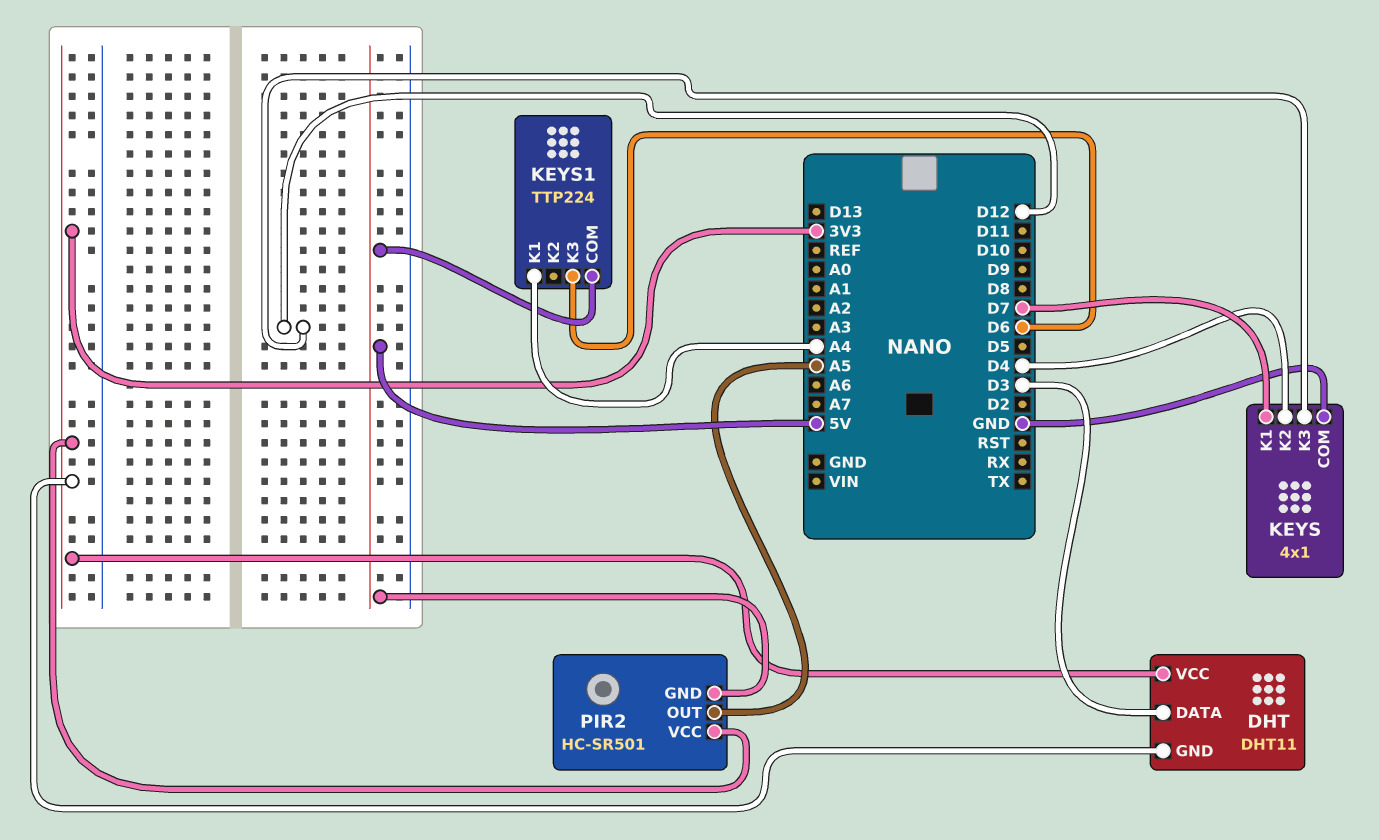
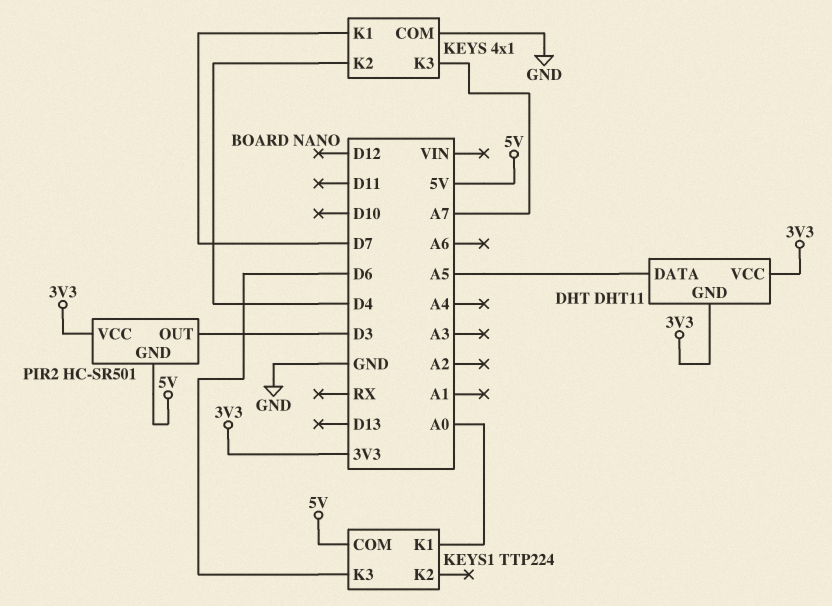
DHT pin DATA: D3 -> A5
KEYS pin K3: D12 -> A7
KEYS1 pin K1: A4 -> A0
PIR2 pin OUT: A5 -> D3

